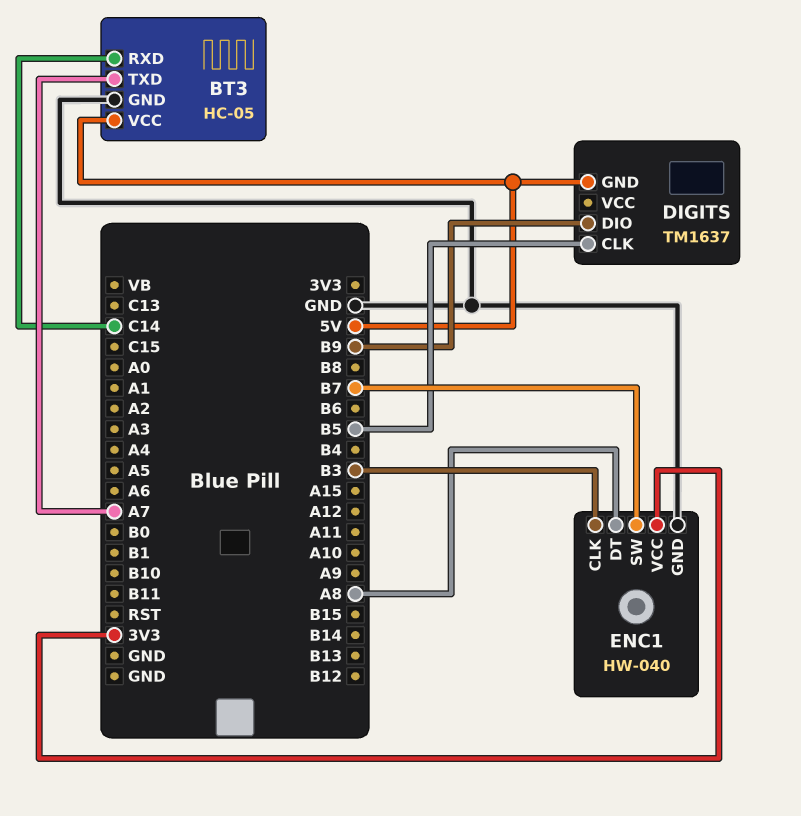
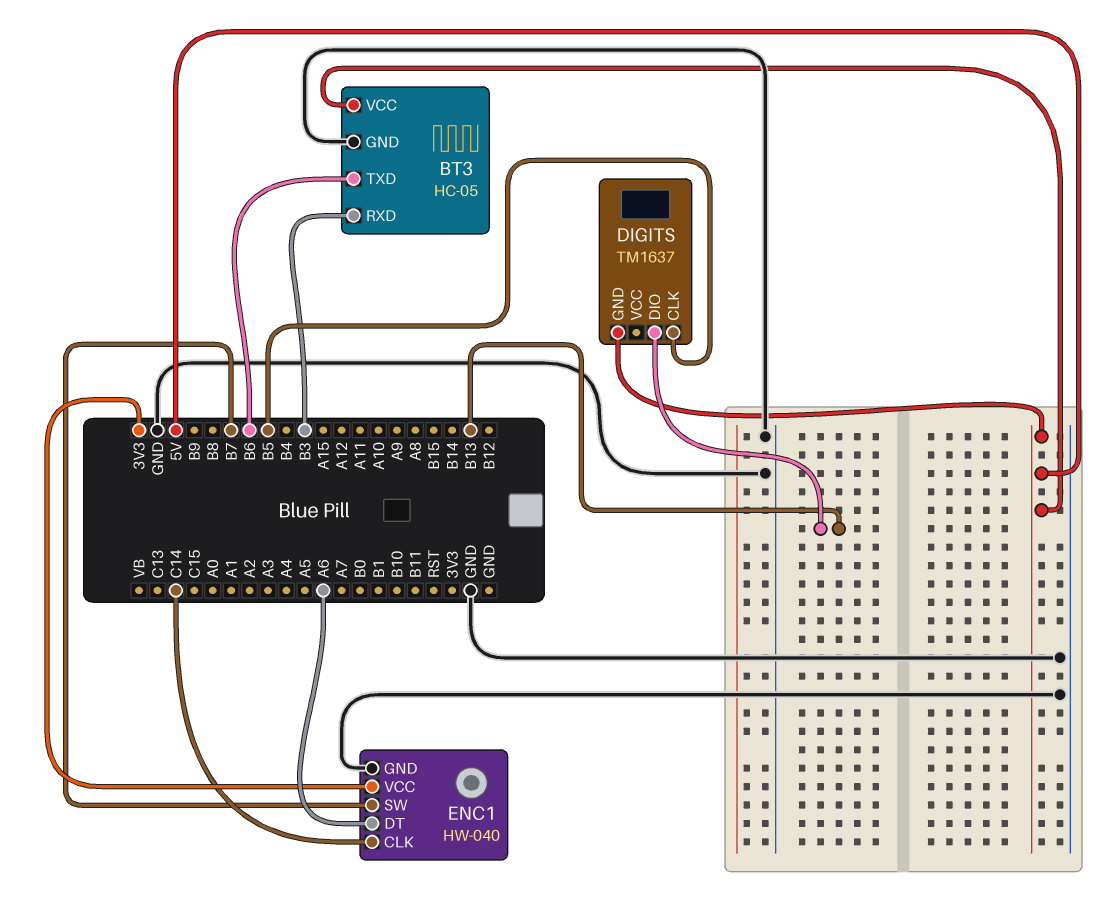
BT3 pin RXD: C14 -> B3
BT3 pin TXD: A7 -> B6
DIGITS pin DIO: B9 -> B13
ENC1 pin CLK: B3 -> C14
ENC1 pin DT: A8 -> A6

